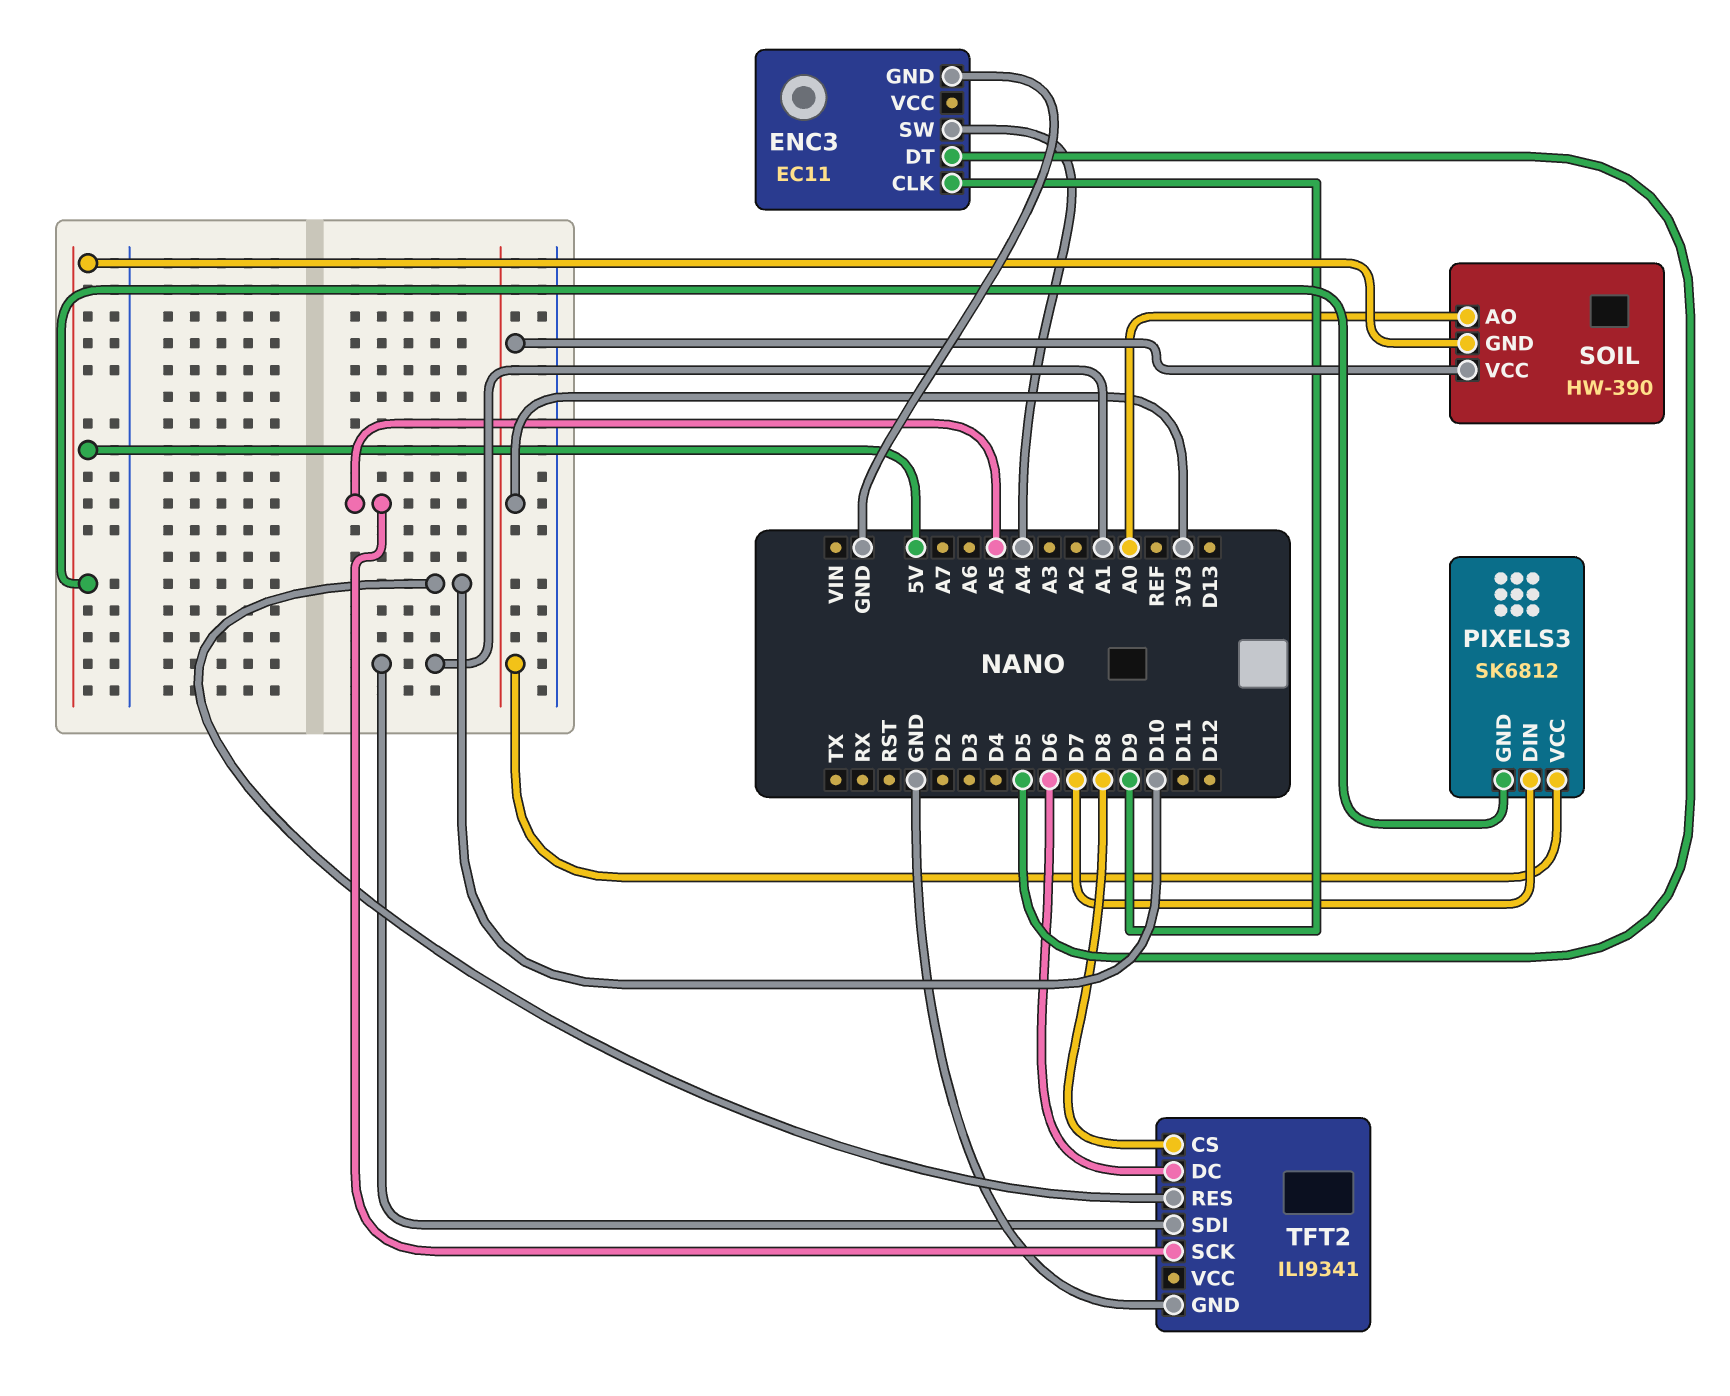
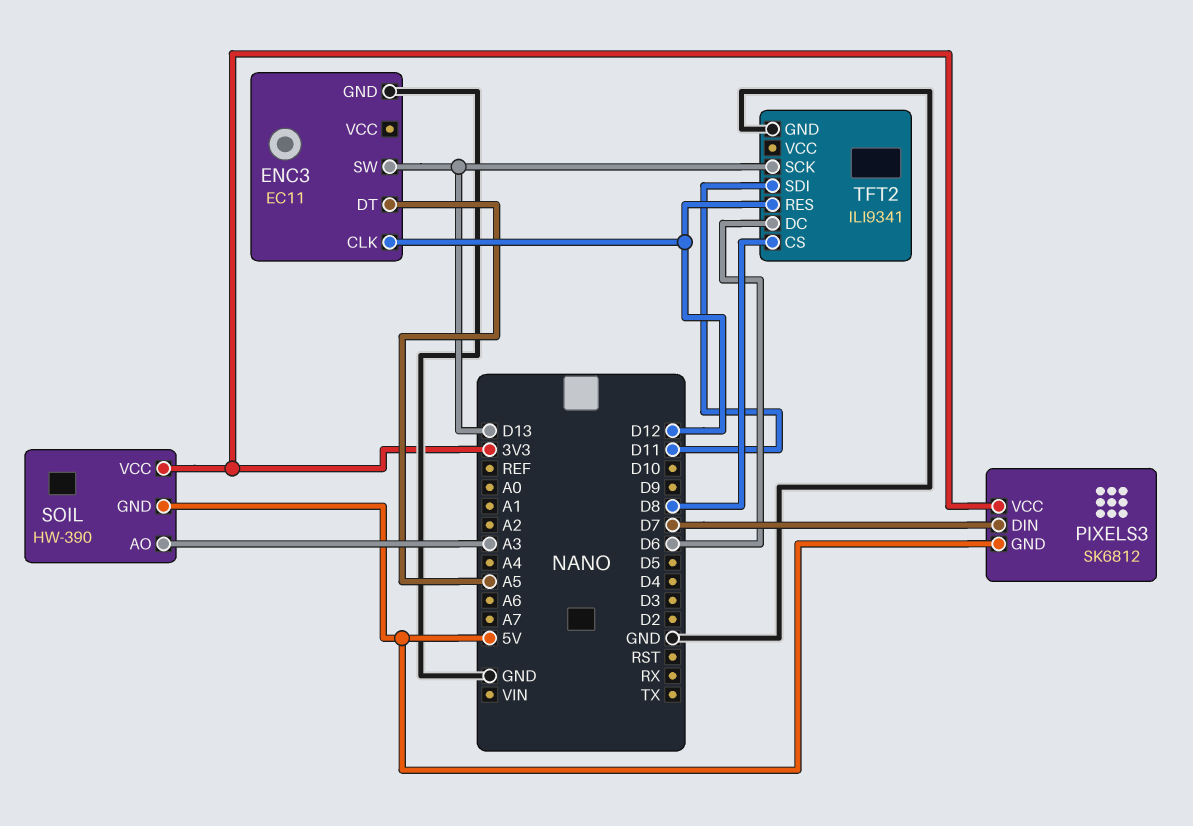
ENC3 pin CLK: D9 -> D12
ENC3 pin DT: D5 -> A5
ENC3 pin SW: A4 -> D13
SOIL pin AO: A0 -> A3
TFT2 pin RES: D10 -> D12
TFT2 pin SCK: A5 -> D13
TFT2 pin SDI: A1 -> D11

